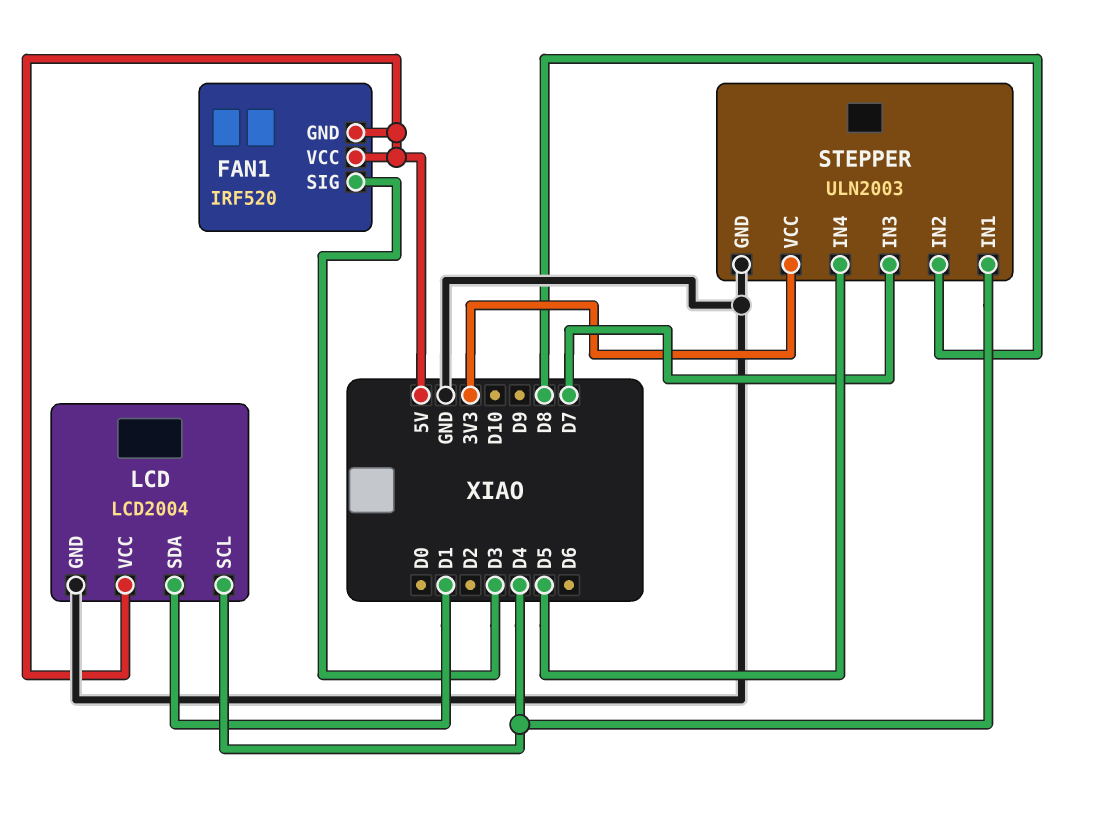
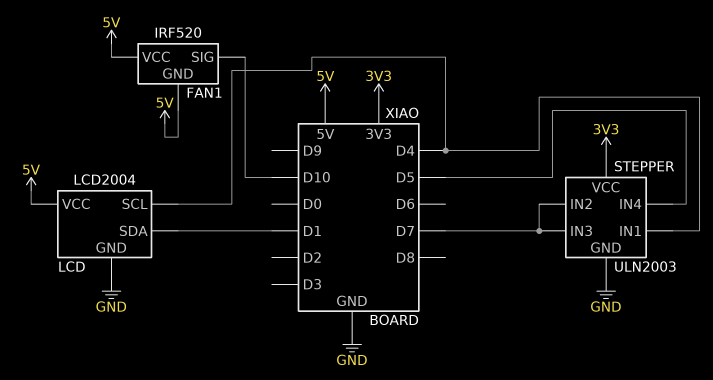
FAN1 pin SIG: D3 -> D10
STEPPER pin IN2: D8 -> D7

